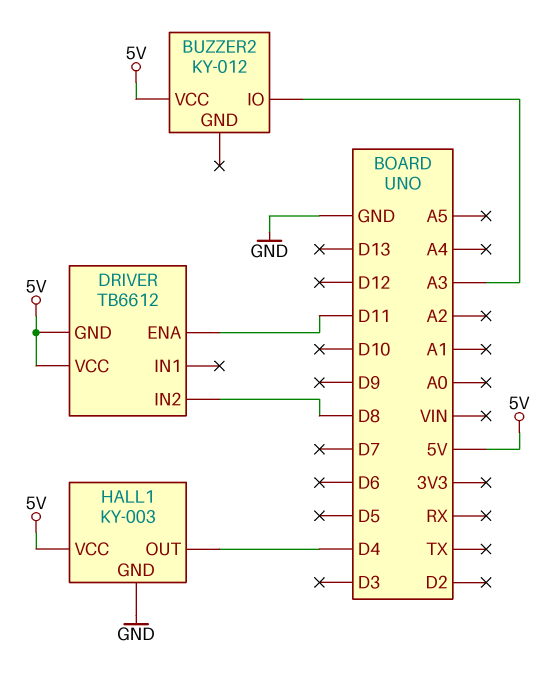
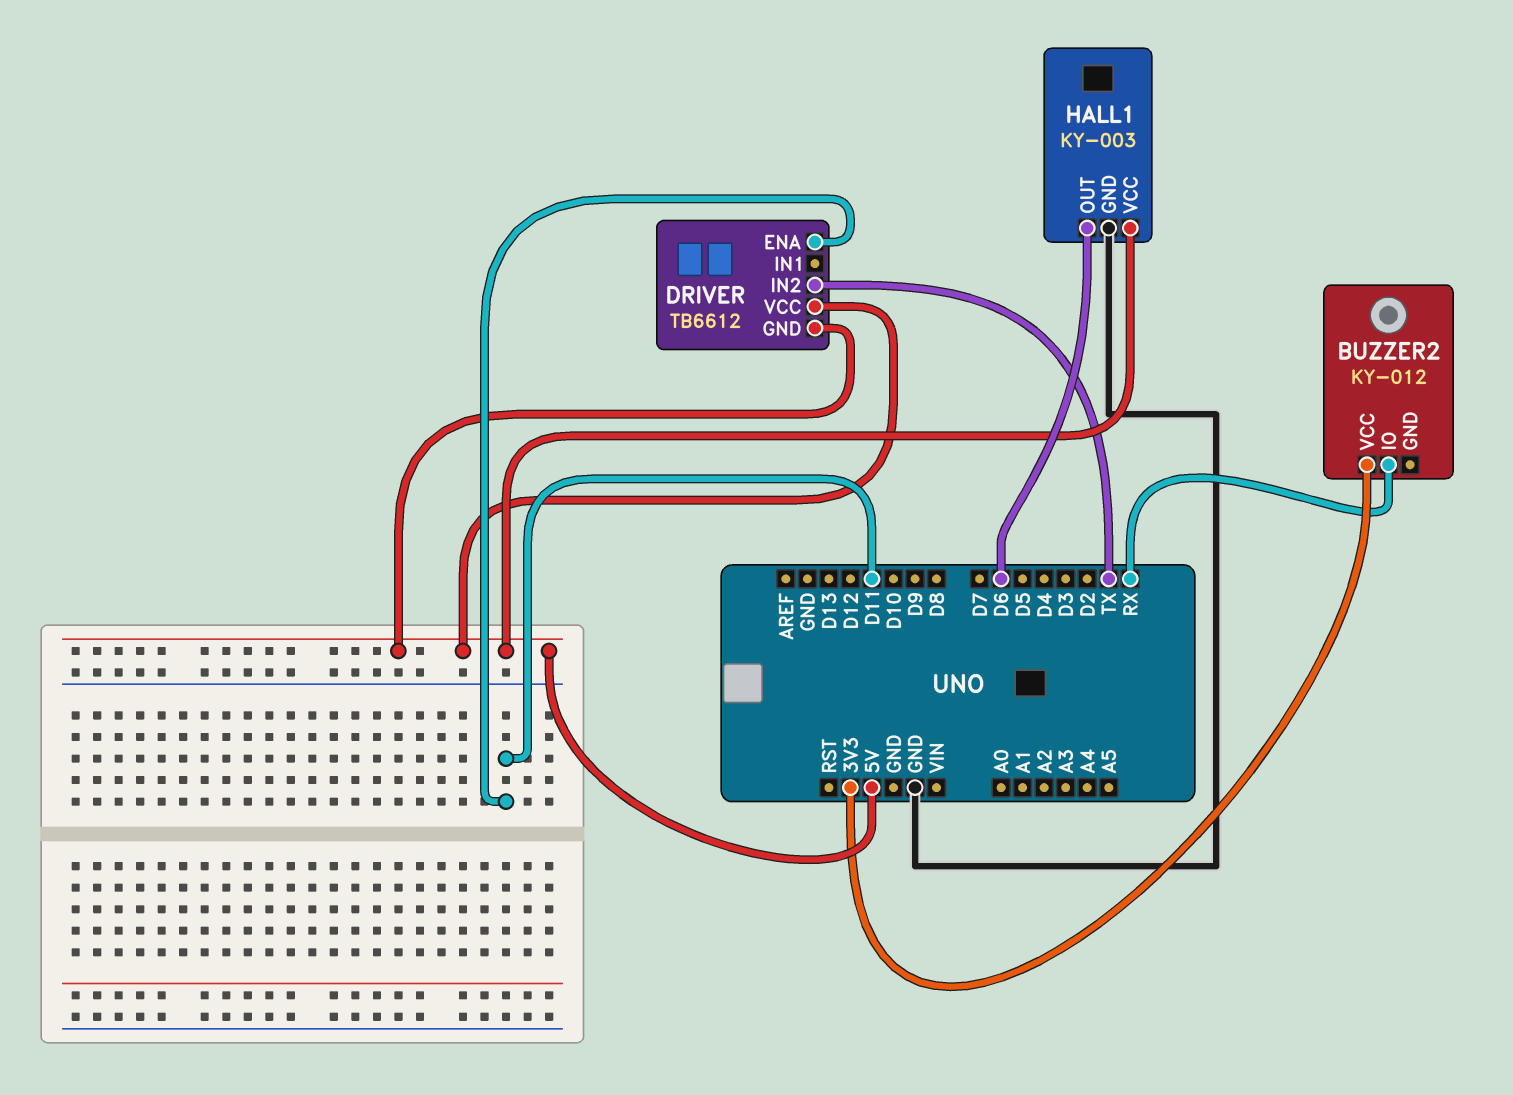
BUZZER2 pin IO: A3 -> RX
BUZZER2 pin VCC: 5V -> 3V3
DRIVER pin IN2: D8 -> TX
HALL1 pin OUT: D4 -> D6

